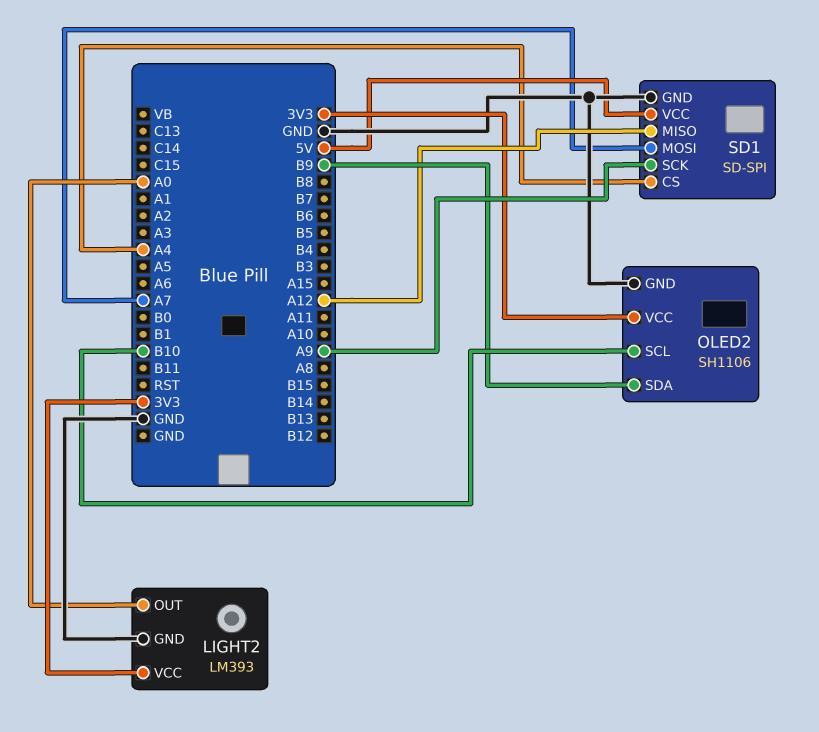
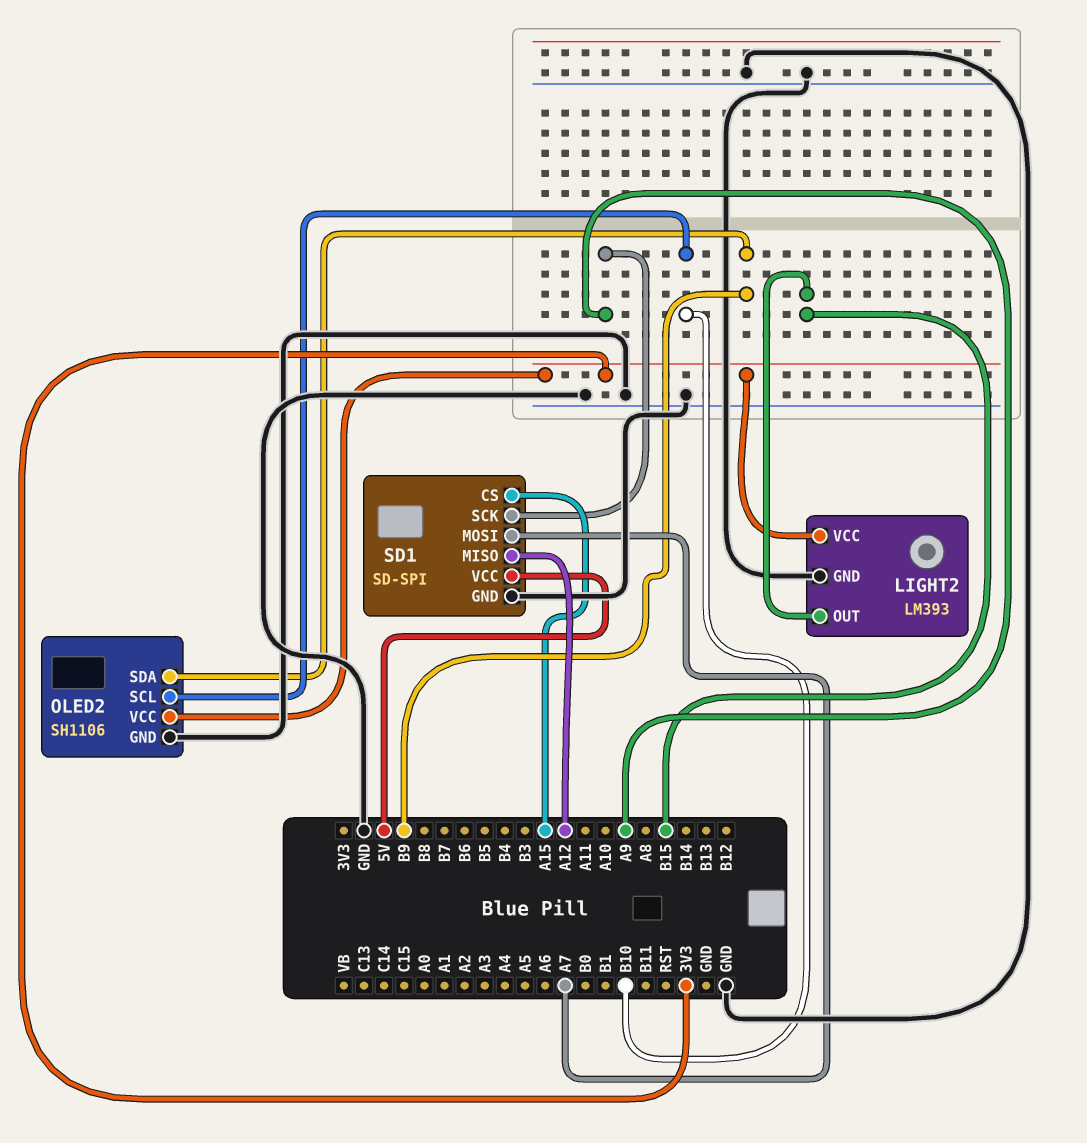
LIGHT2 pin OUT: A0 -> B15
SD1 pin CS: A4 -> A15

